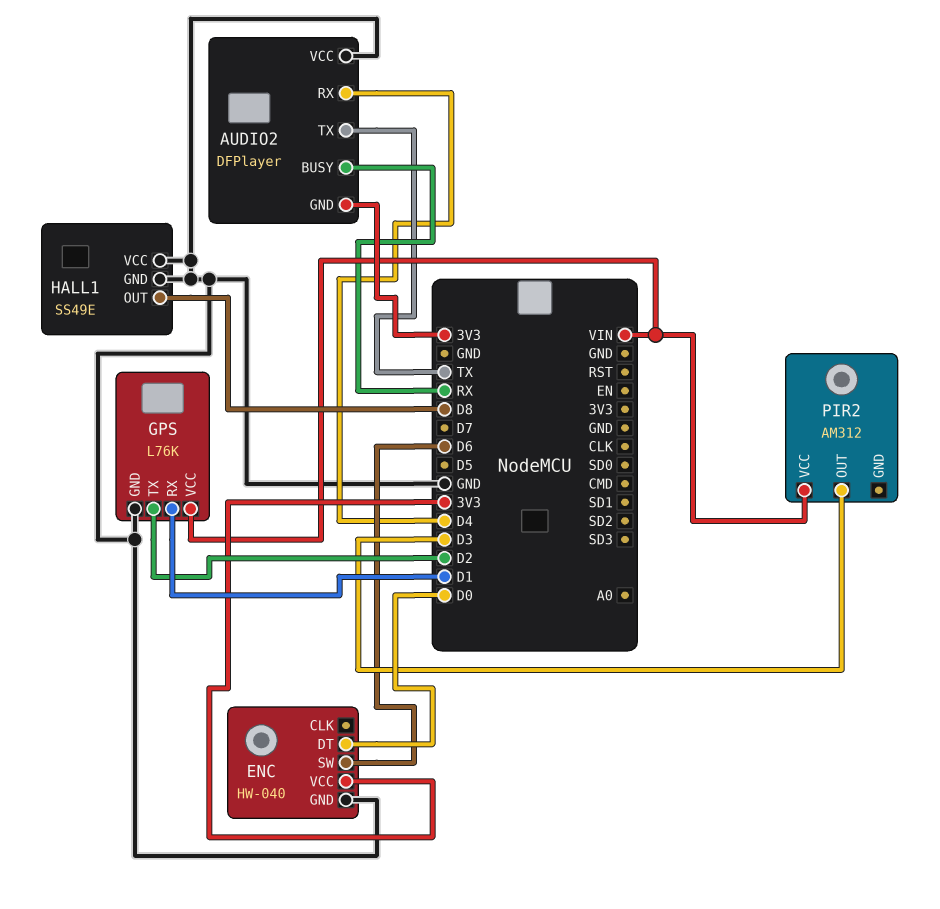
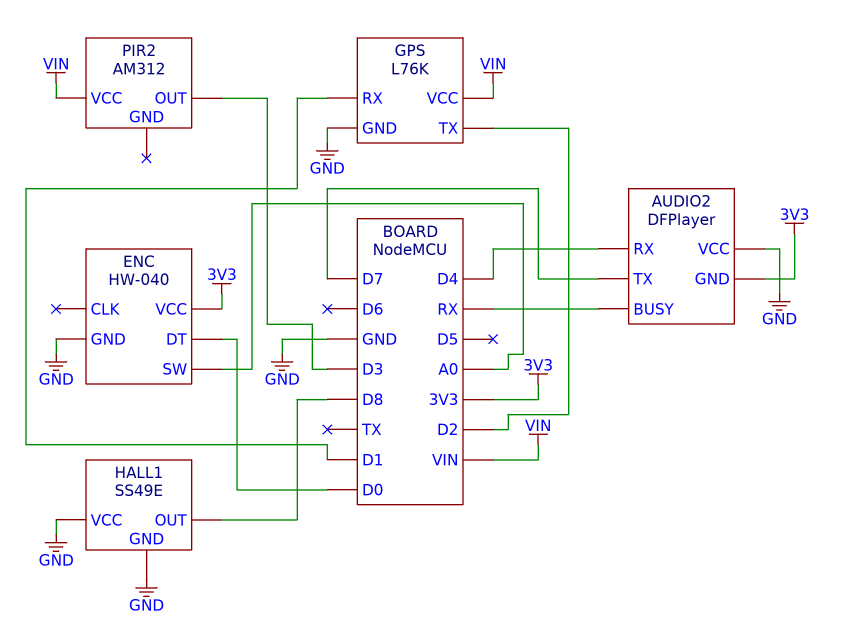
AUDIO2 pin TX: TX -> D7
ENC pin SW: D6 -> A0

